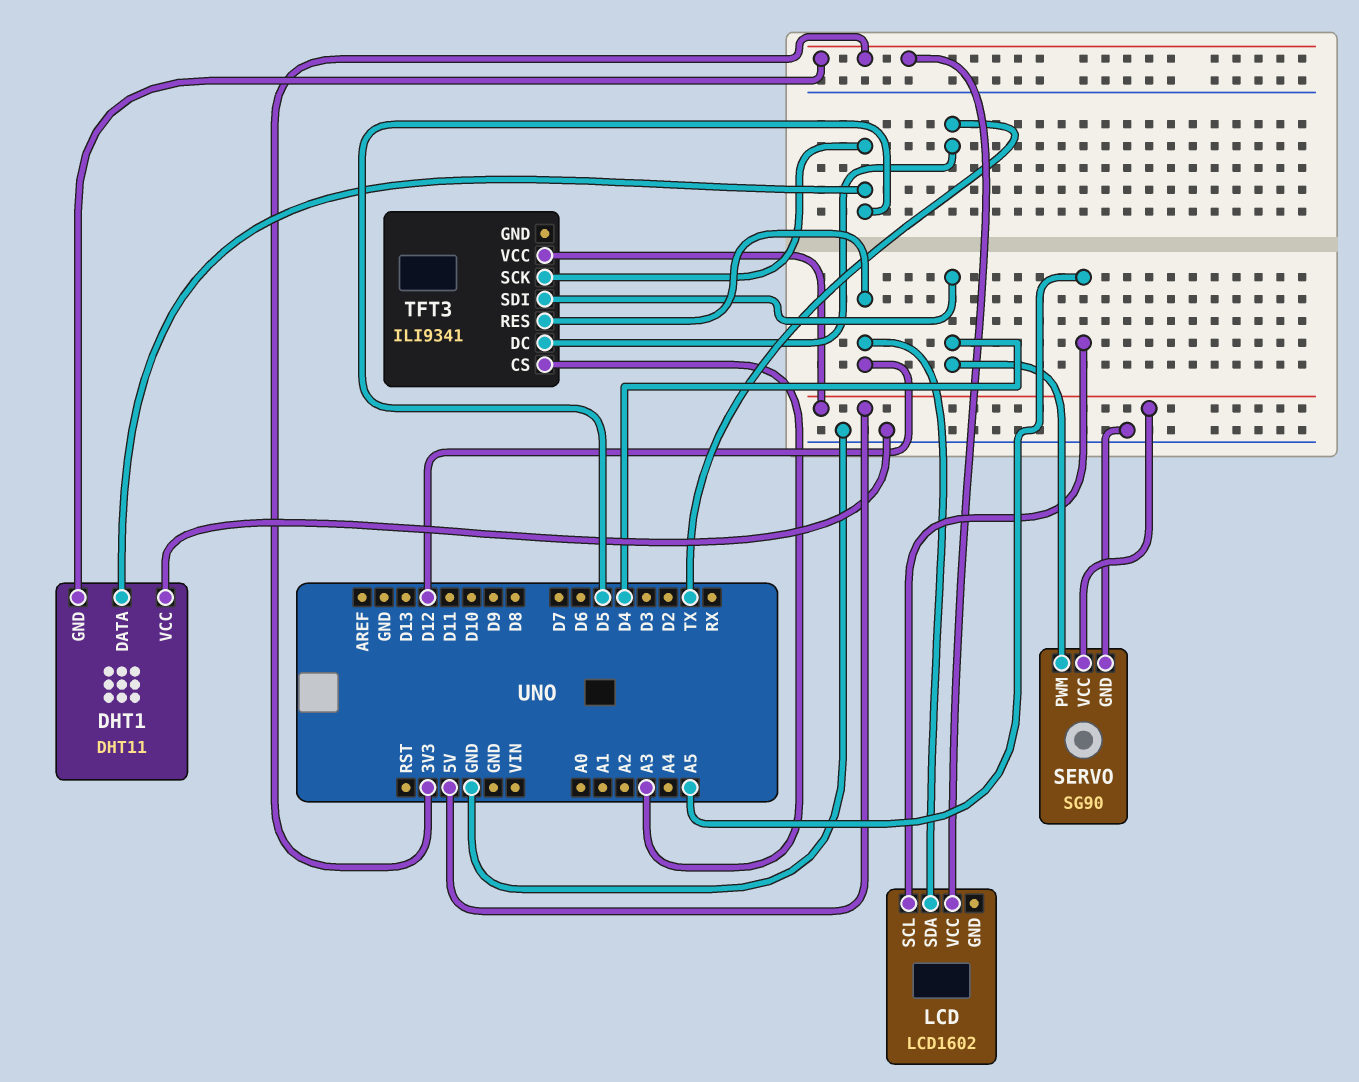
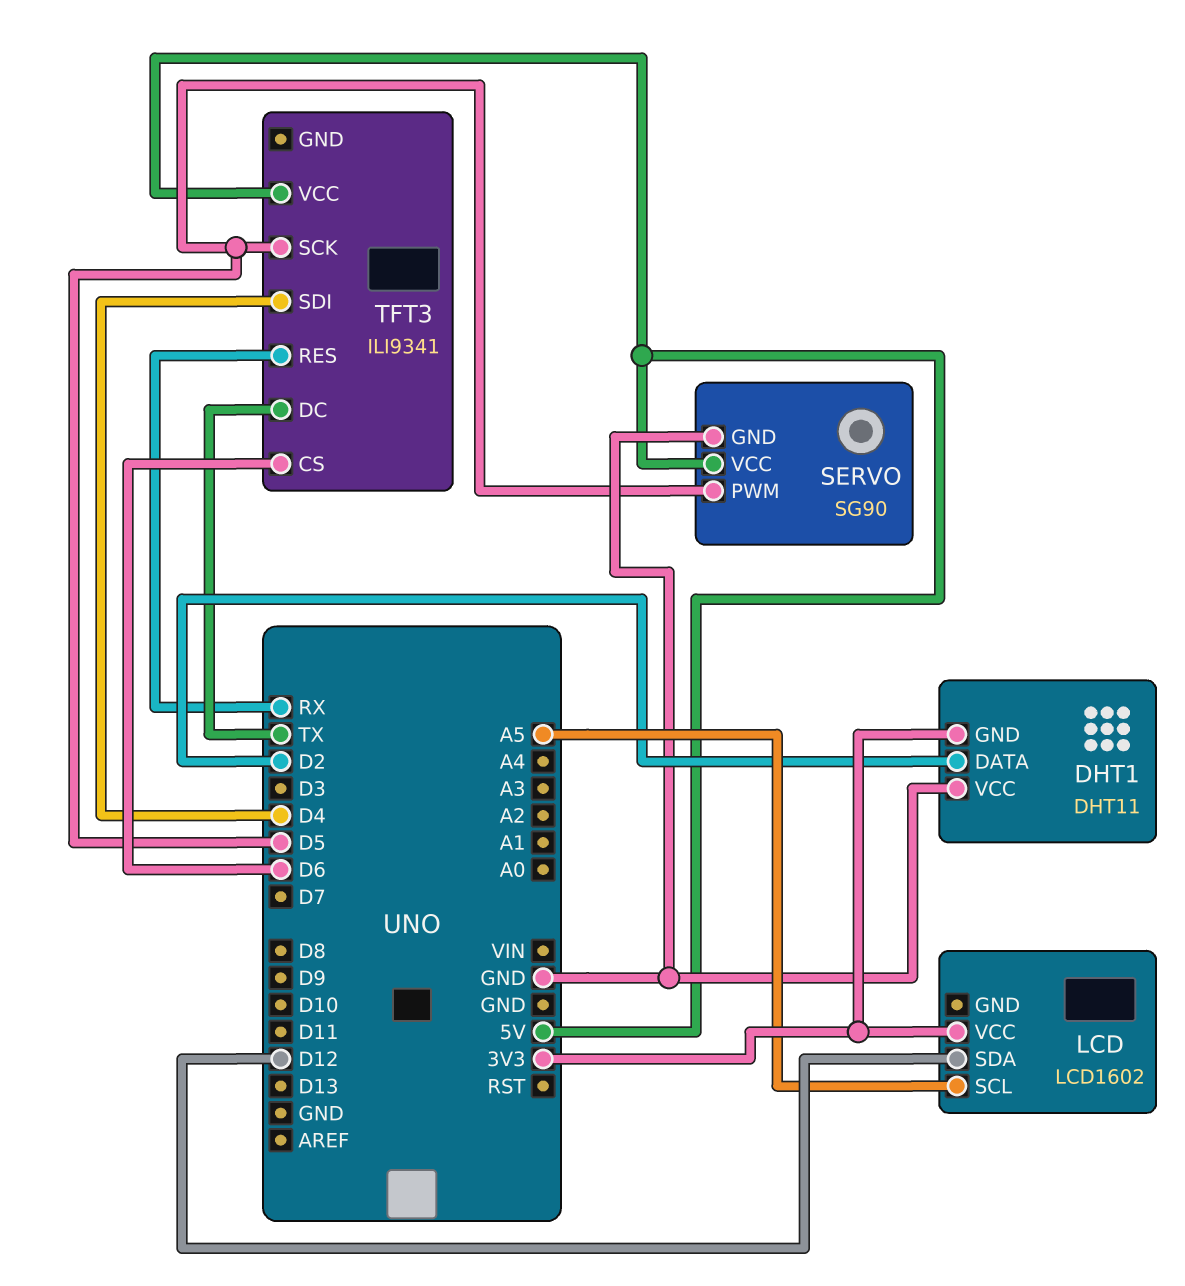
DHT1 pin DATA: D5 -> D2
SERVO pin PWM: D4 -> D5
TFT3 pin CS: A3 -> D6
TFT3 pin RES: D12 -> RX

